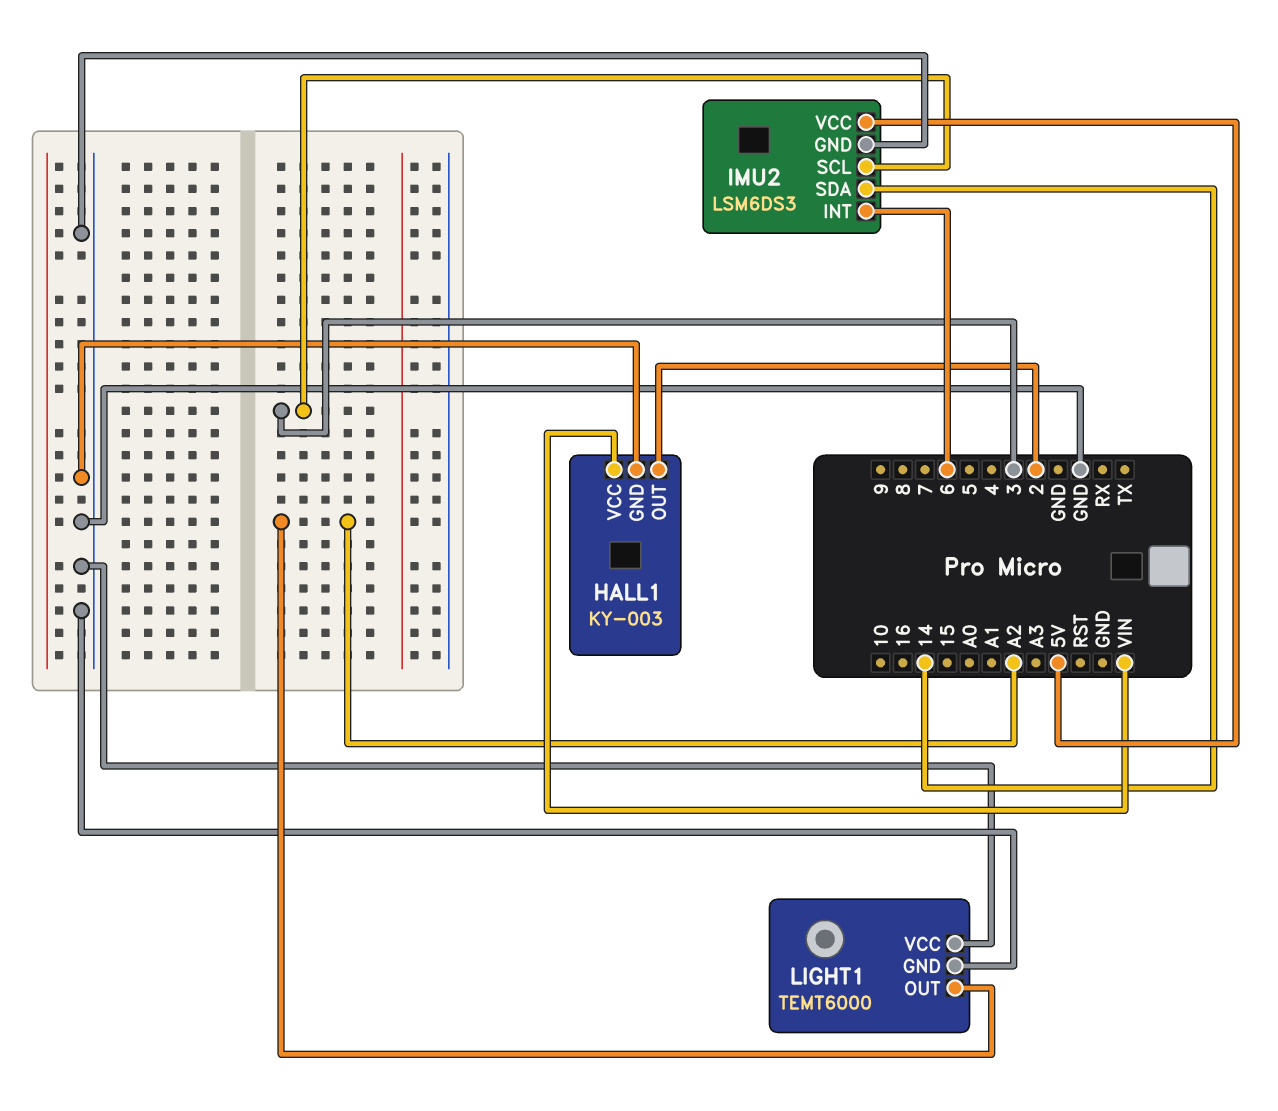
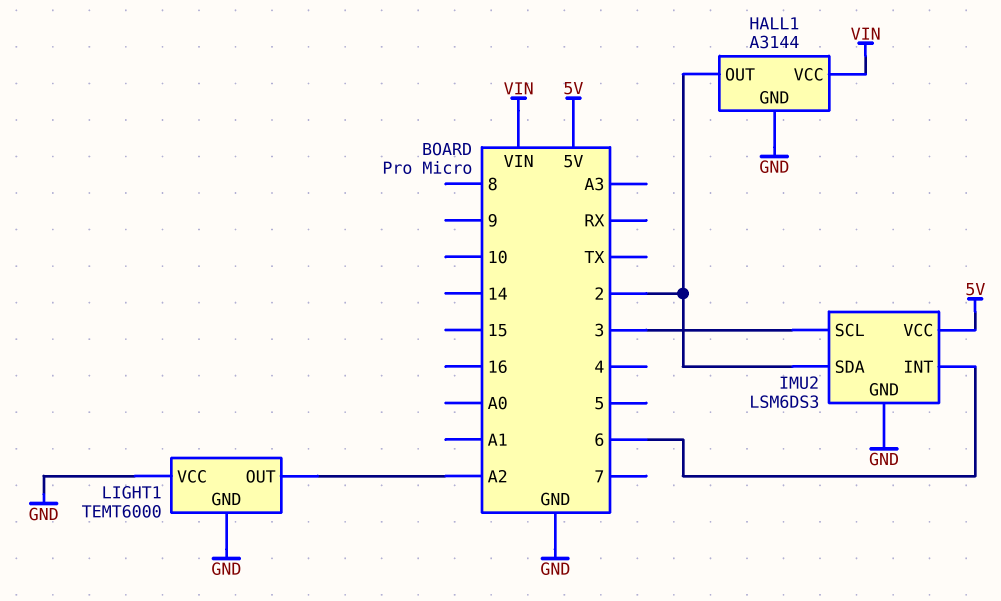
HALL1: KY-003 -> A3144
IMU2 pin SDA: 14 -> 2

